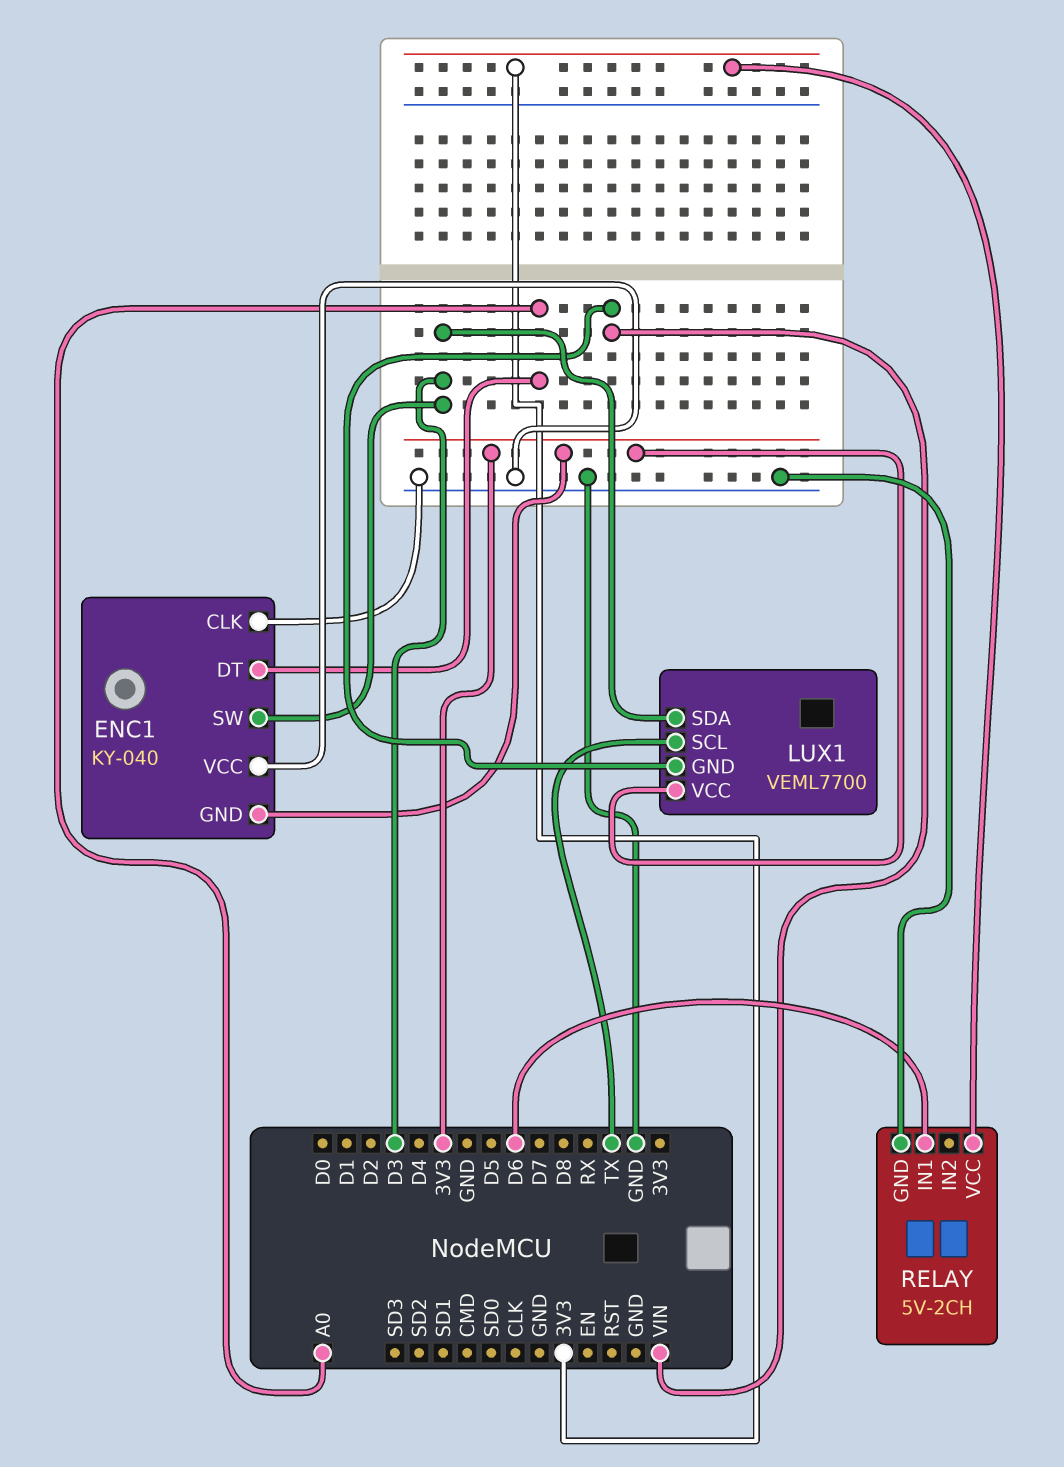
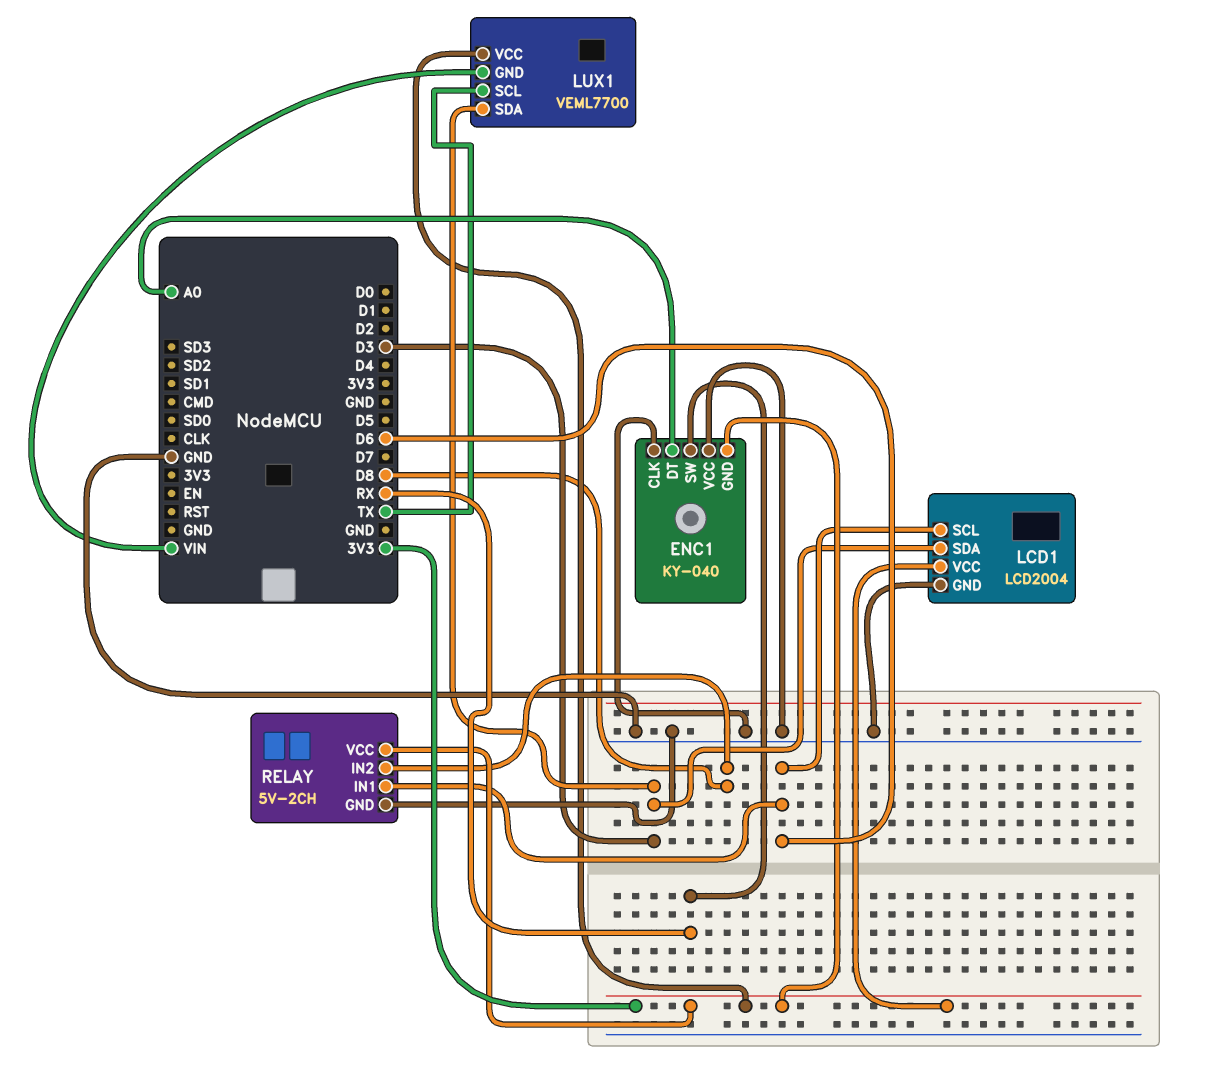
ENC1 pin SW: D3 -> RX
LCD1: none -> LCD2004
LCD1 pin GND: none -> GND
LCD1 pin SCL: none -> D6
LCD1 pin SDA: none -> D3
LCD1 pin VCC: none -> 3V3
RELAY pin IN2: none -> D8

